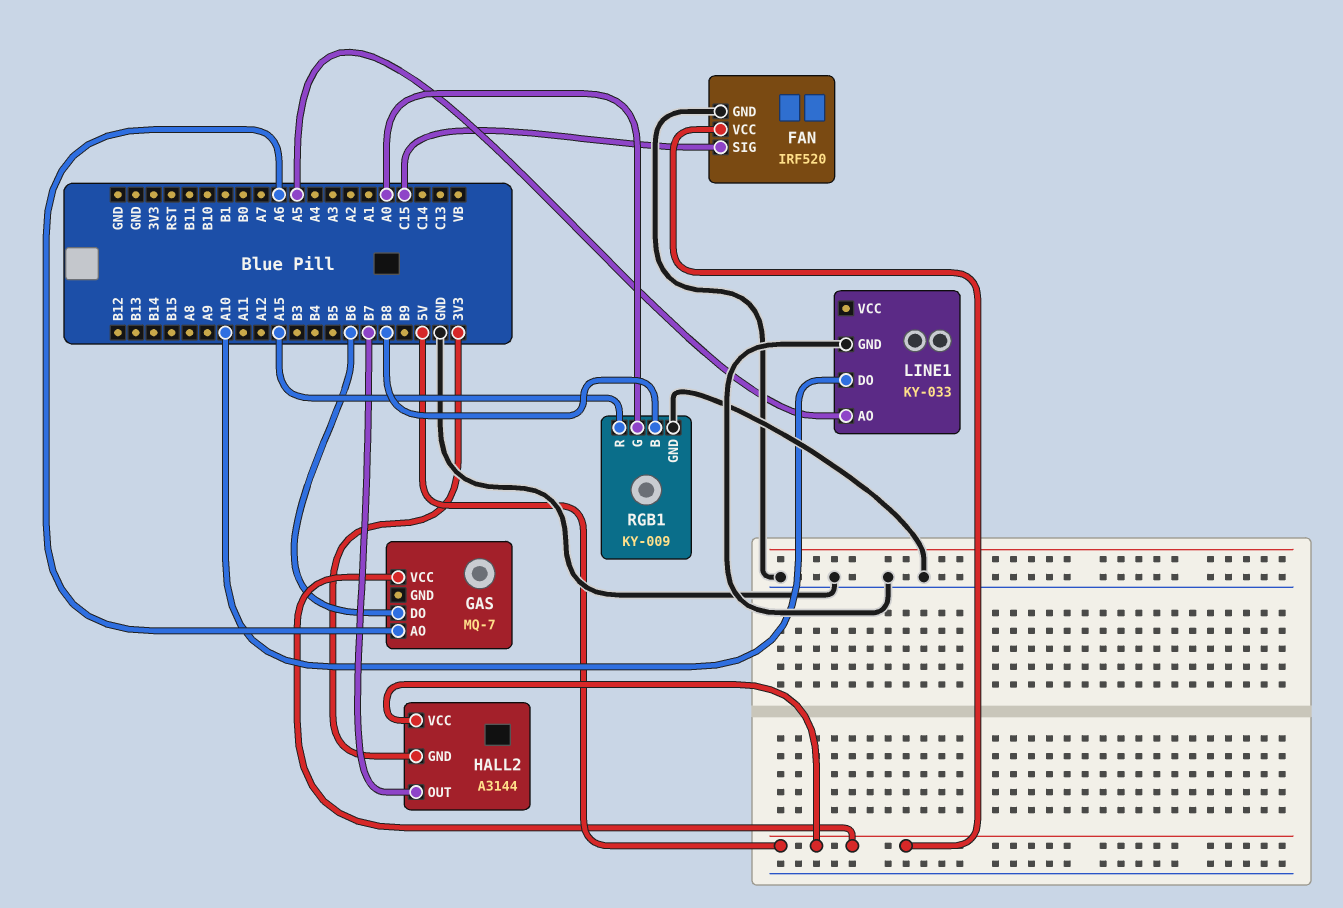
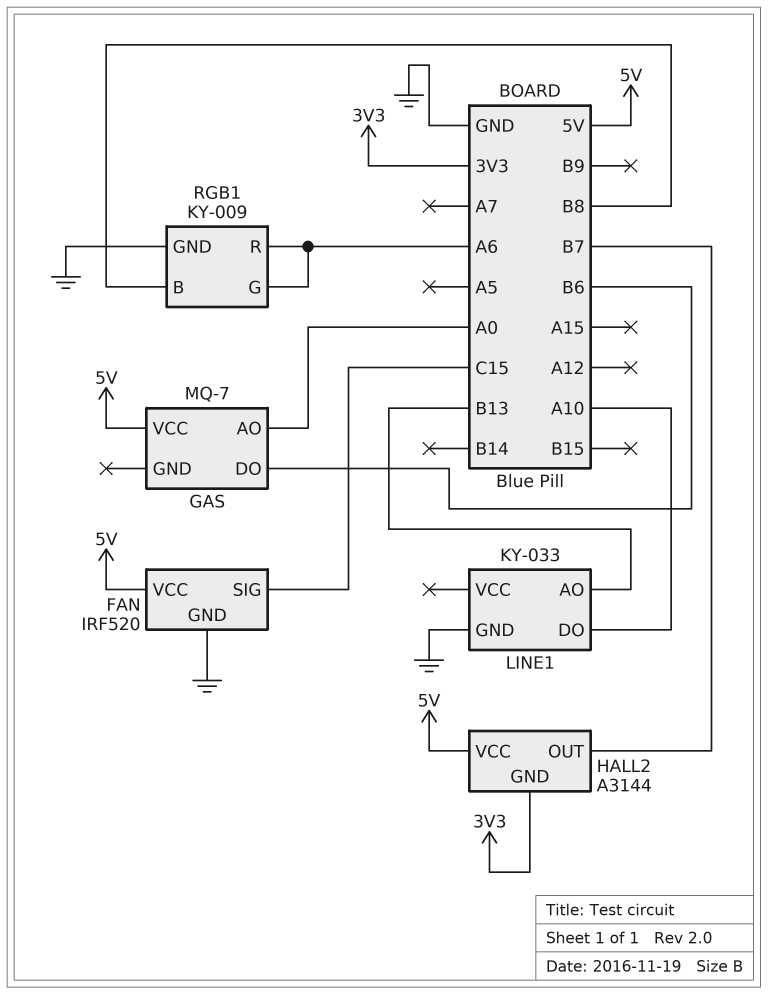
GAS pin AO: A6 -> A0
LINE1 pin AO: A5 -> B13
RGB1 pin G: A0 -> A6
RGB1 pin R: A15 -> A6

